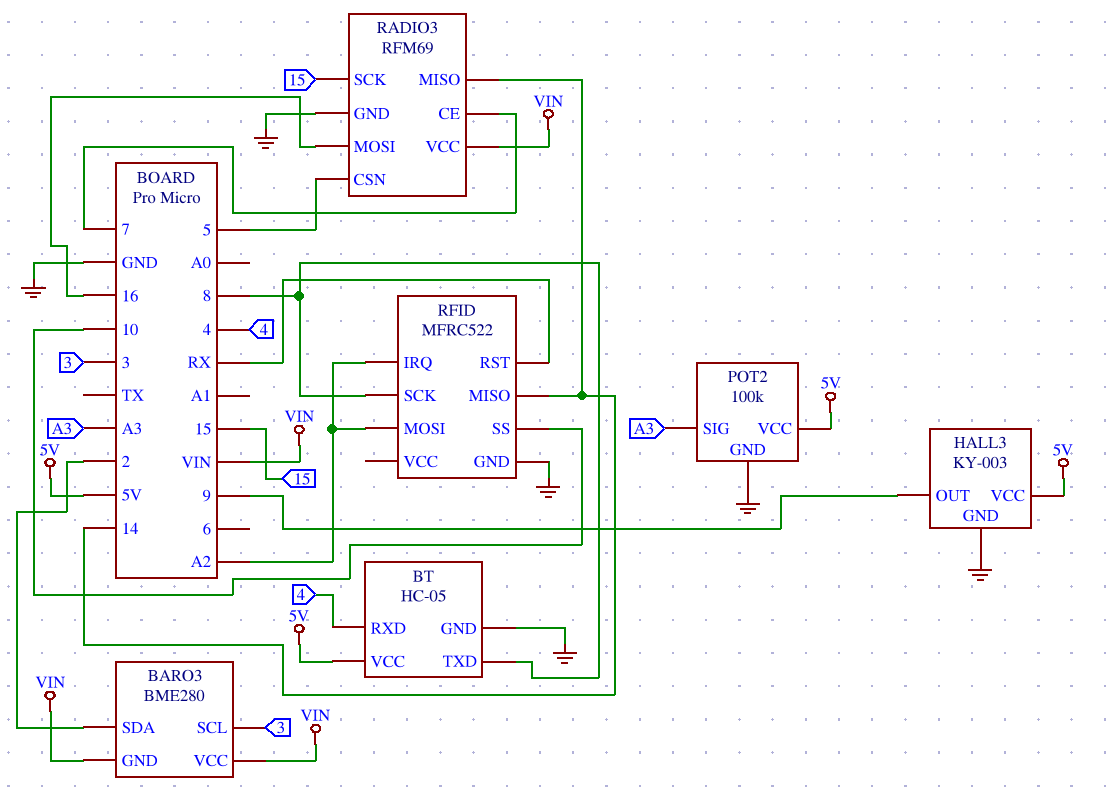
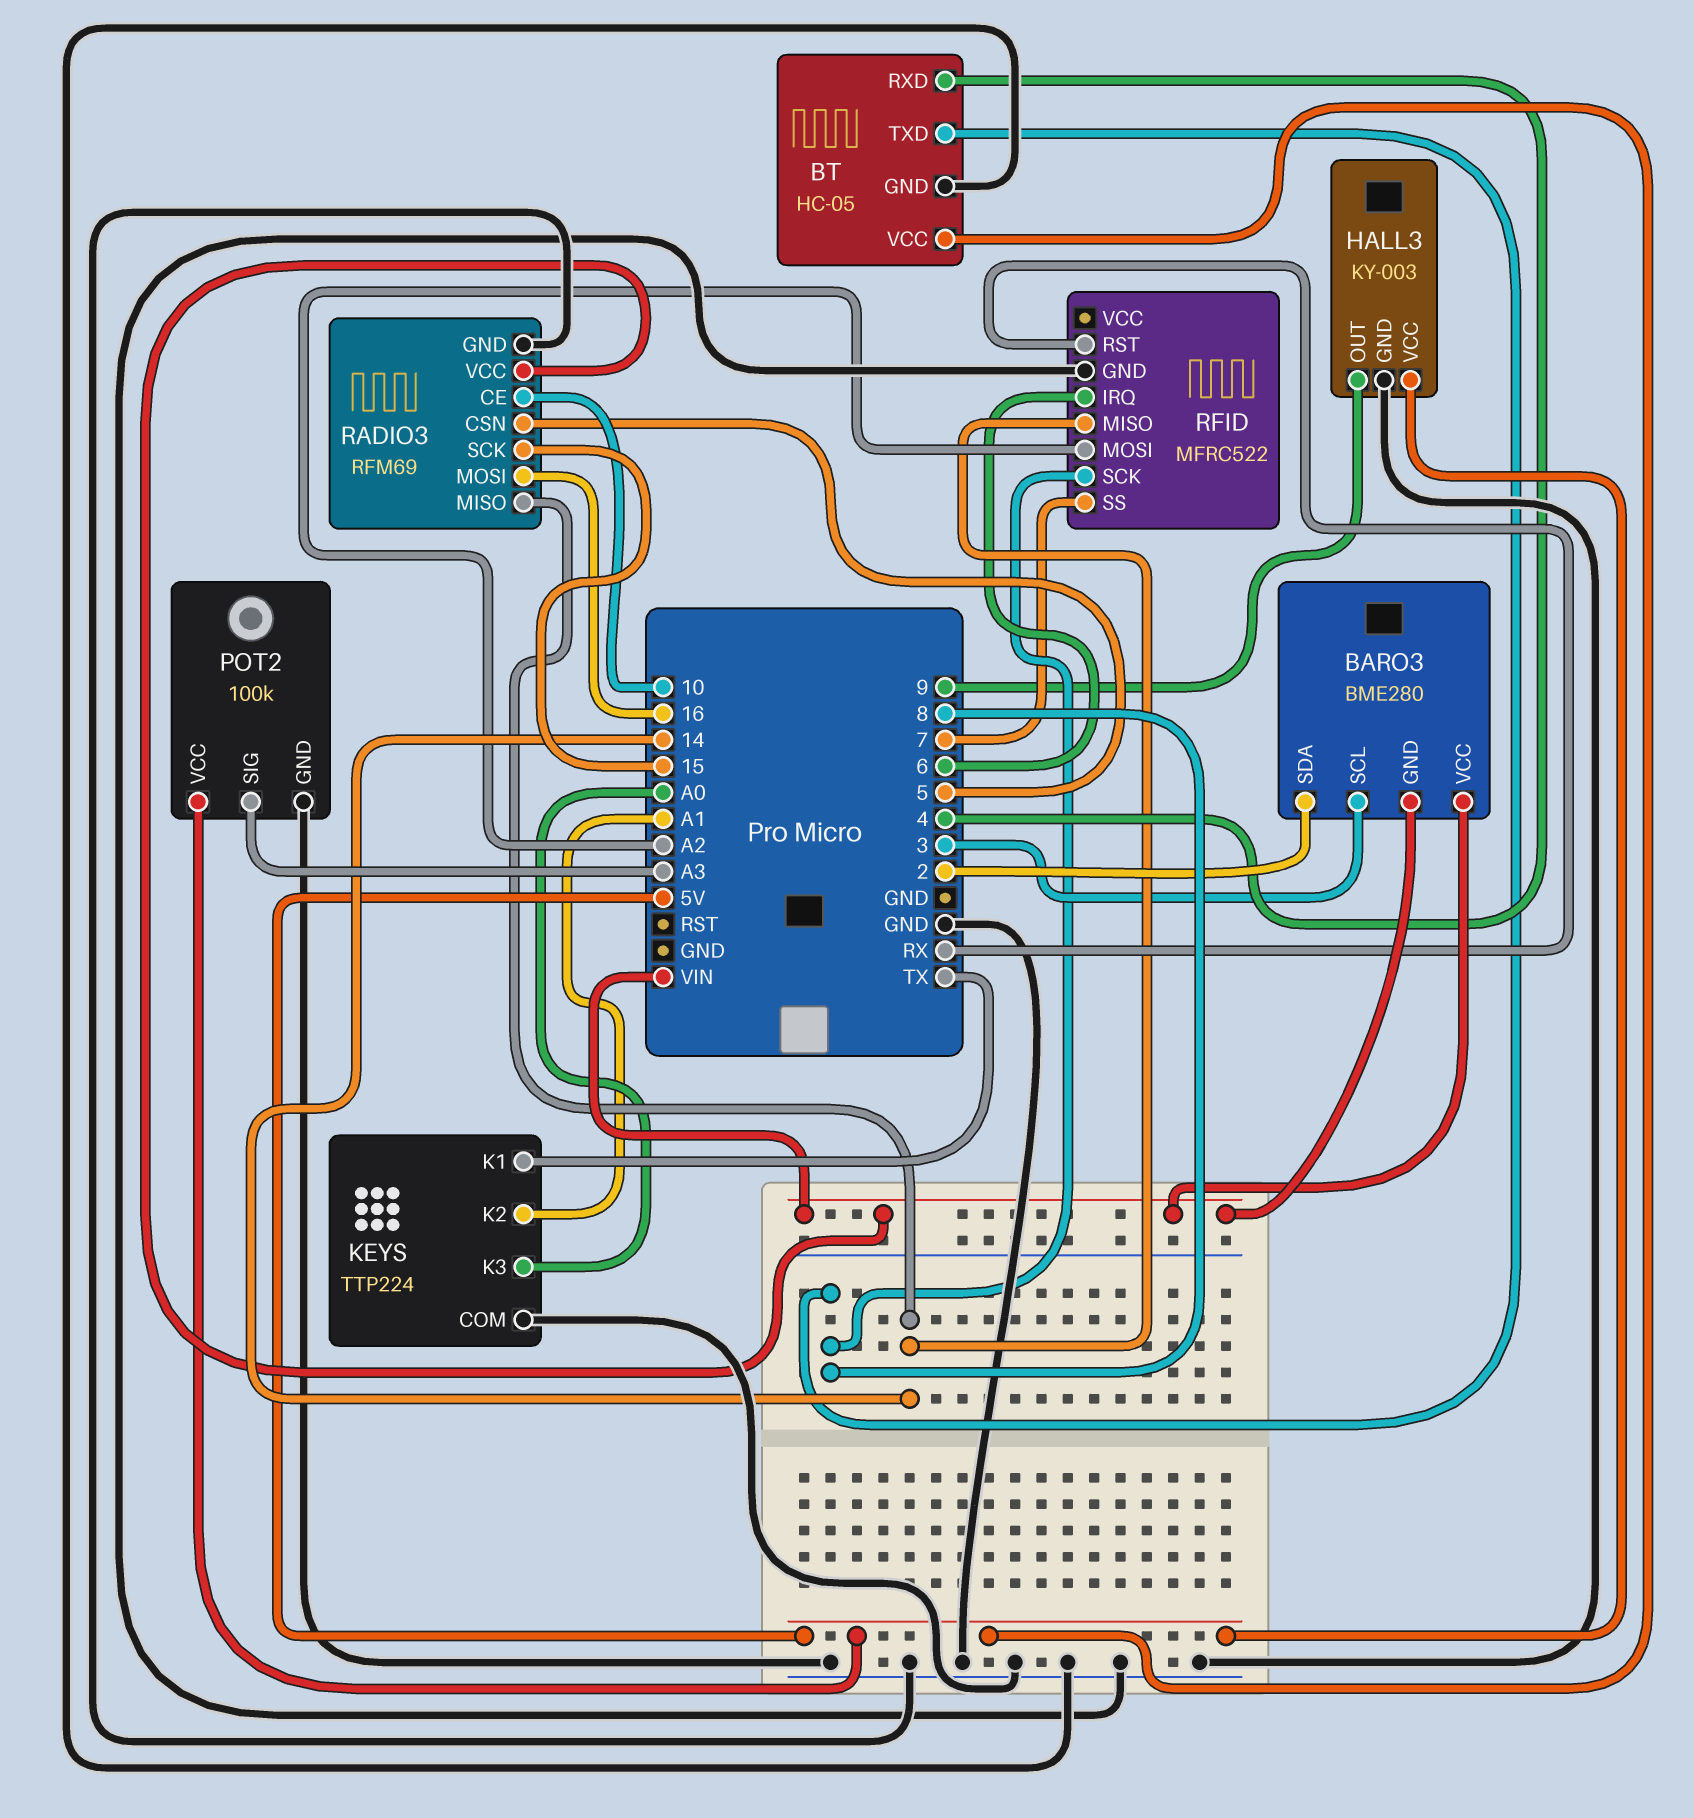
KEYS: none -> TTP224
KEYS pin COM: none -> GND
KEYS pin K1: none -> TX
KEYS pin K2: none -> A1
KEYS pin K3: none -> A0
RADIO3 pin CE: 7 -> 10
RFID pin IRQ: A2 -> 6
RFID pin SS: 10 -> 7

